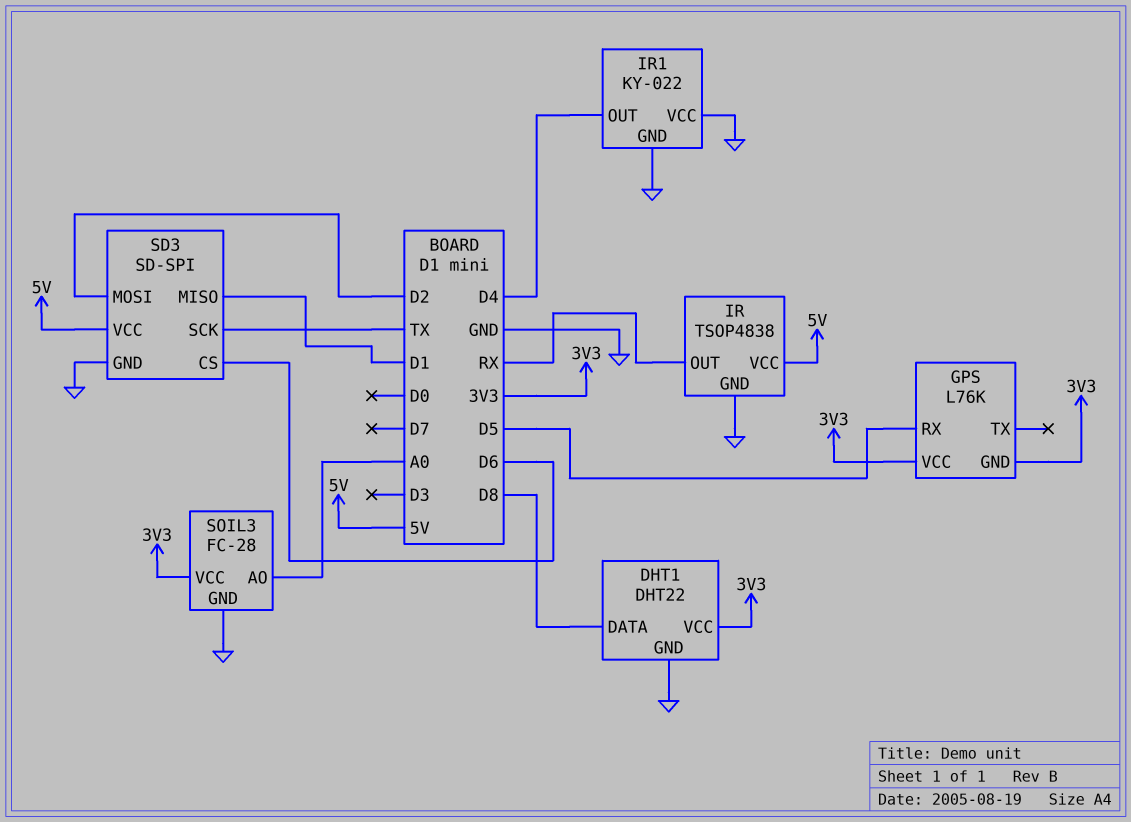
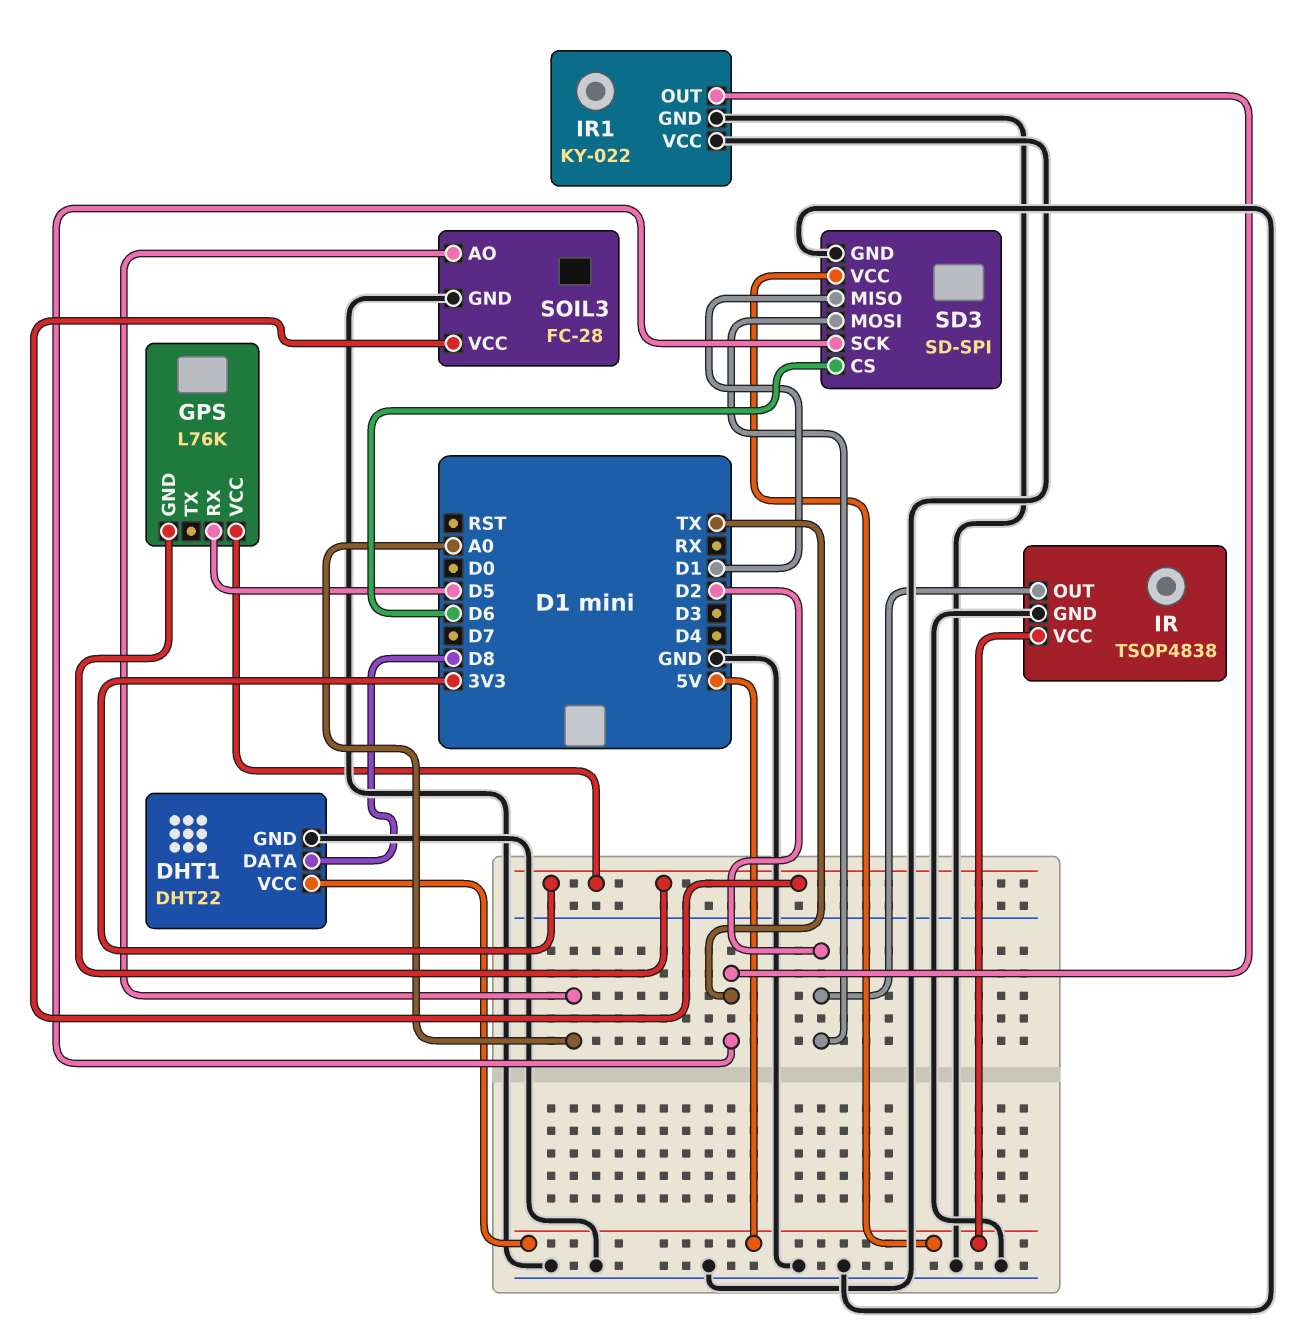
DHT1 pin VCC: 3V3 -> 5V
IR pin OUT: RX -> D2
IR1 pin OUT: D4 -> TX

